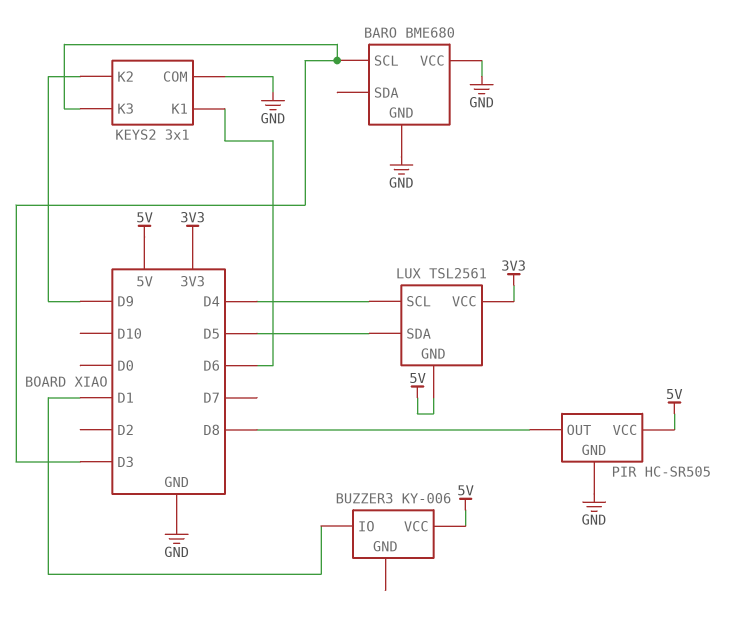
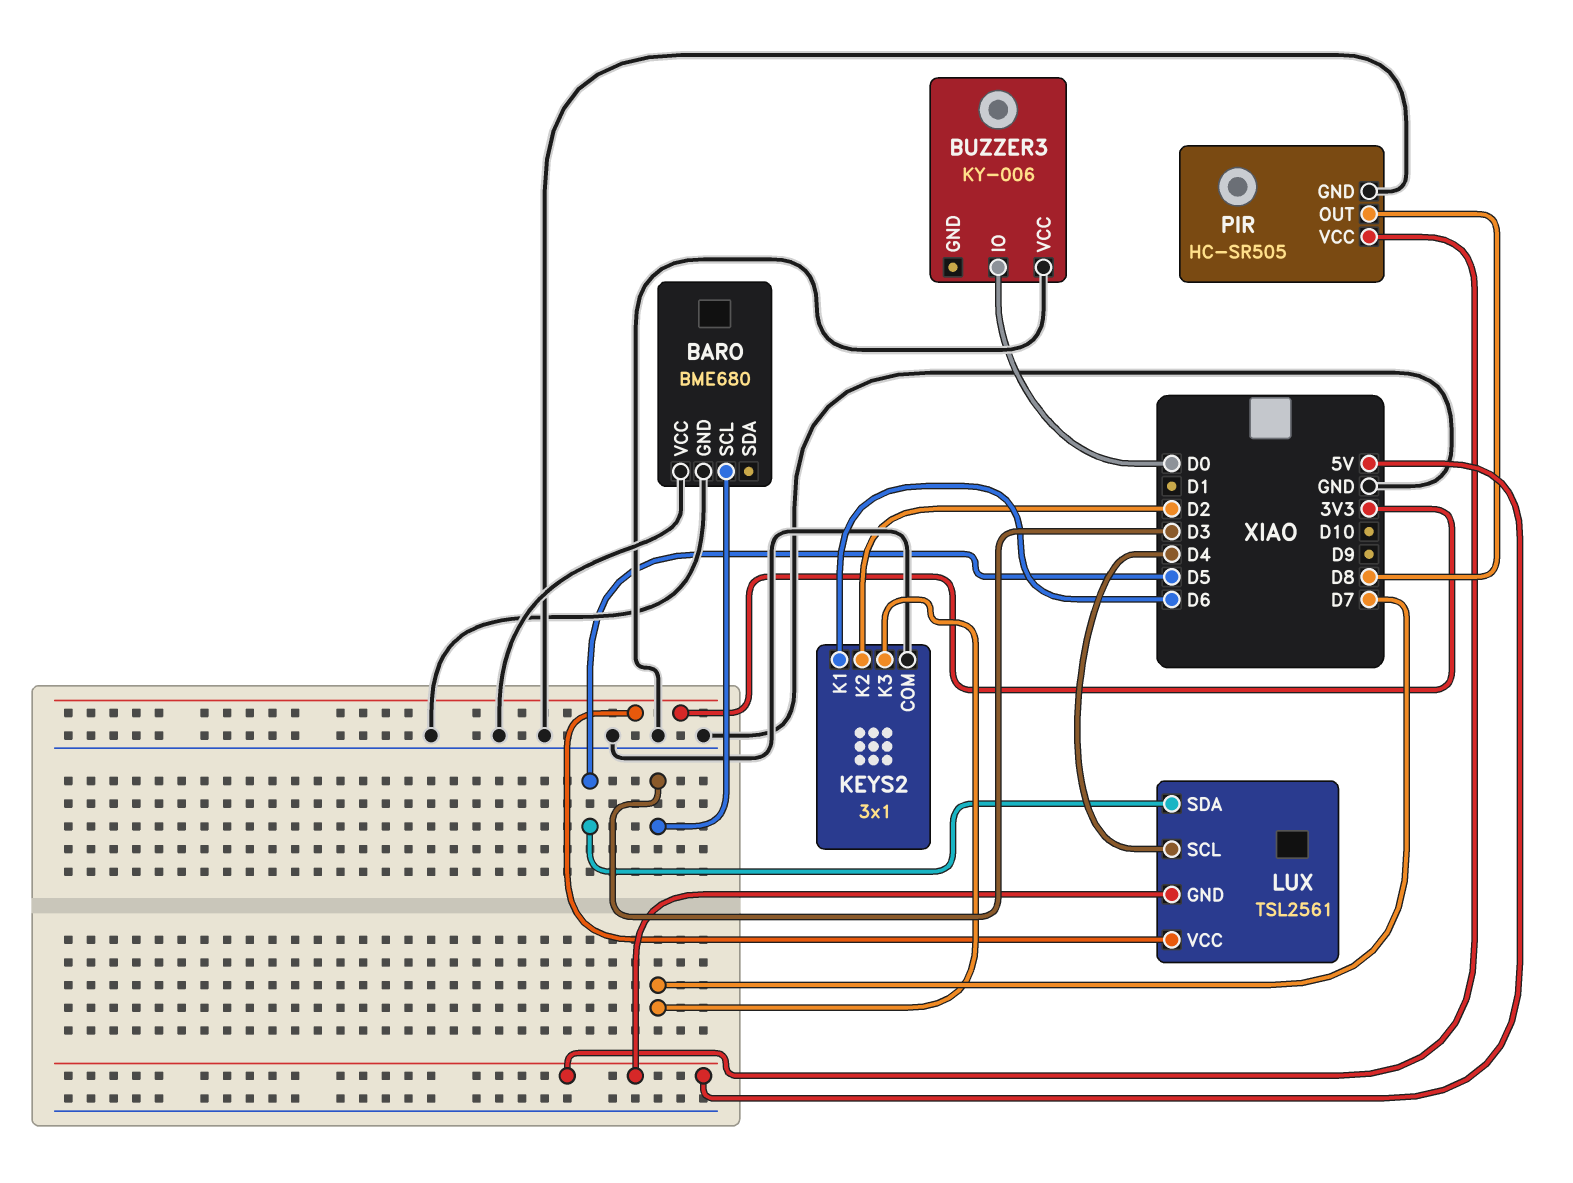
BUZZER3 pin IO: D1 -> D0
BUZZER3 pin VCC: 5V -> GND
KEYS2 pin K2: D9 -> D2
KEYS2 pin K3: D3 -> D7

